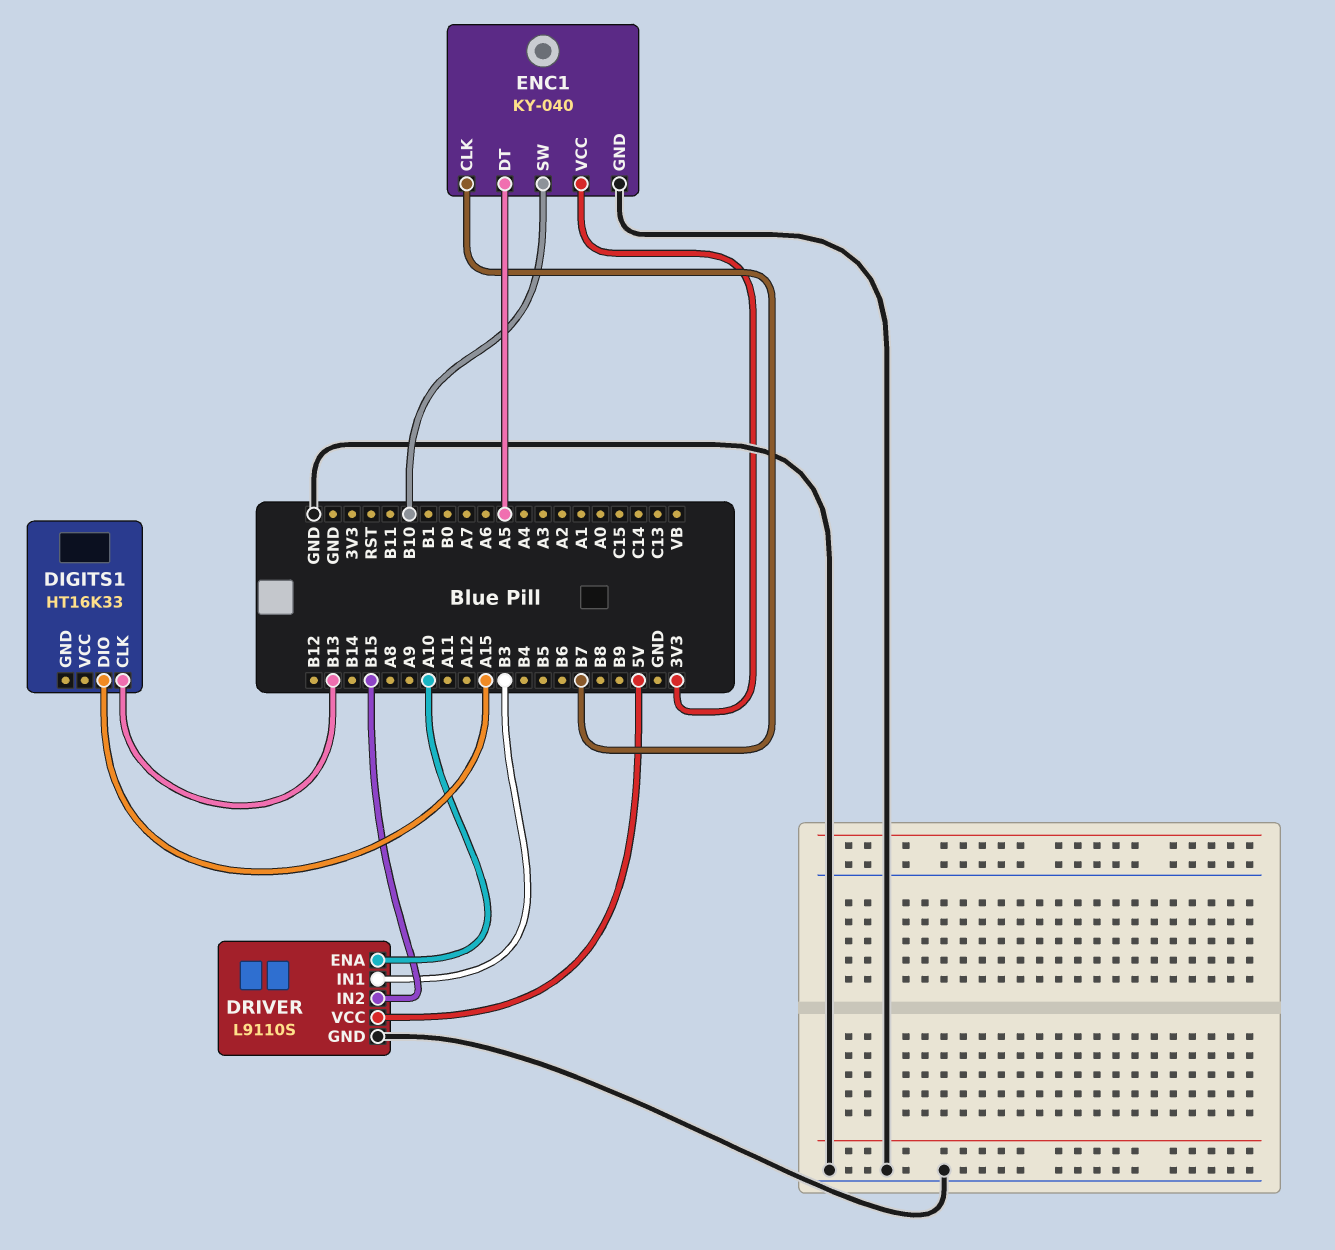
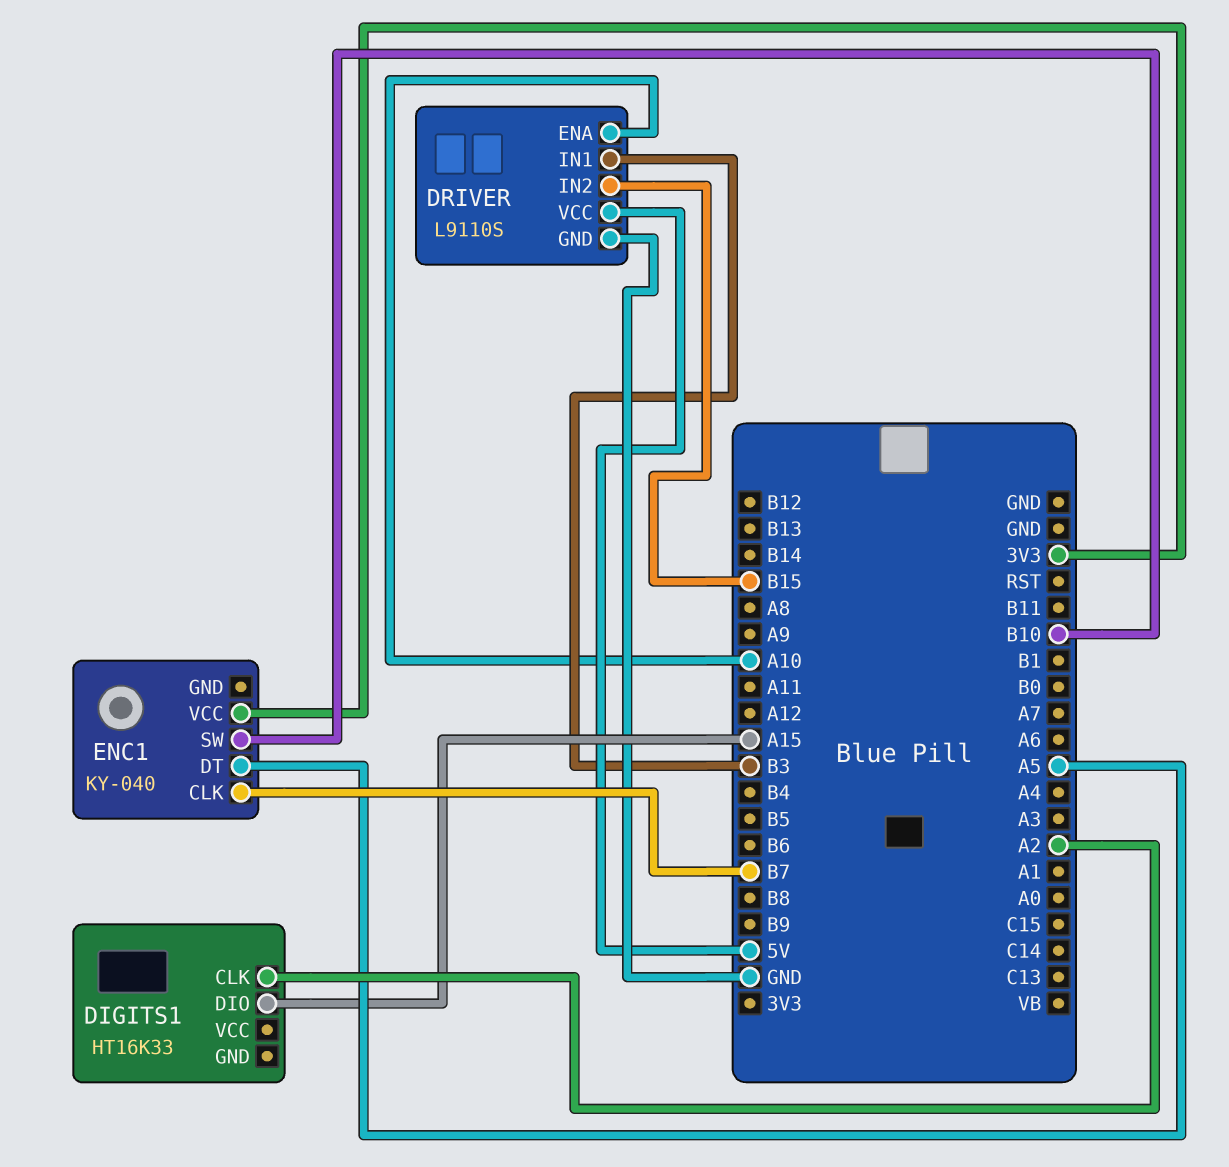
DIGITS1 pin CLK: B13 -> A2
ENC1 pin GND: GND -> none

